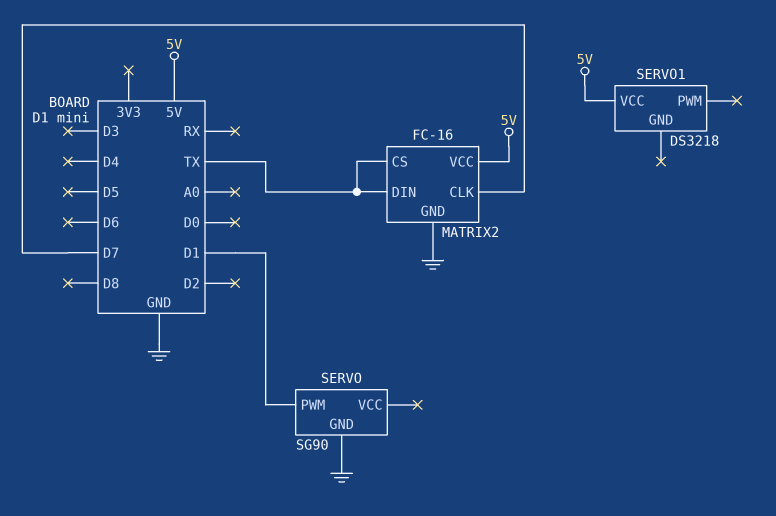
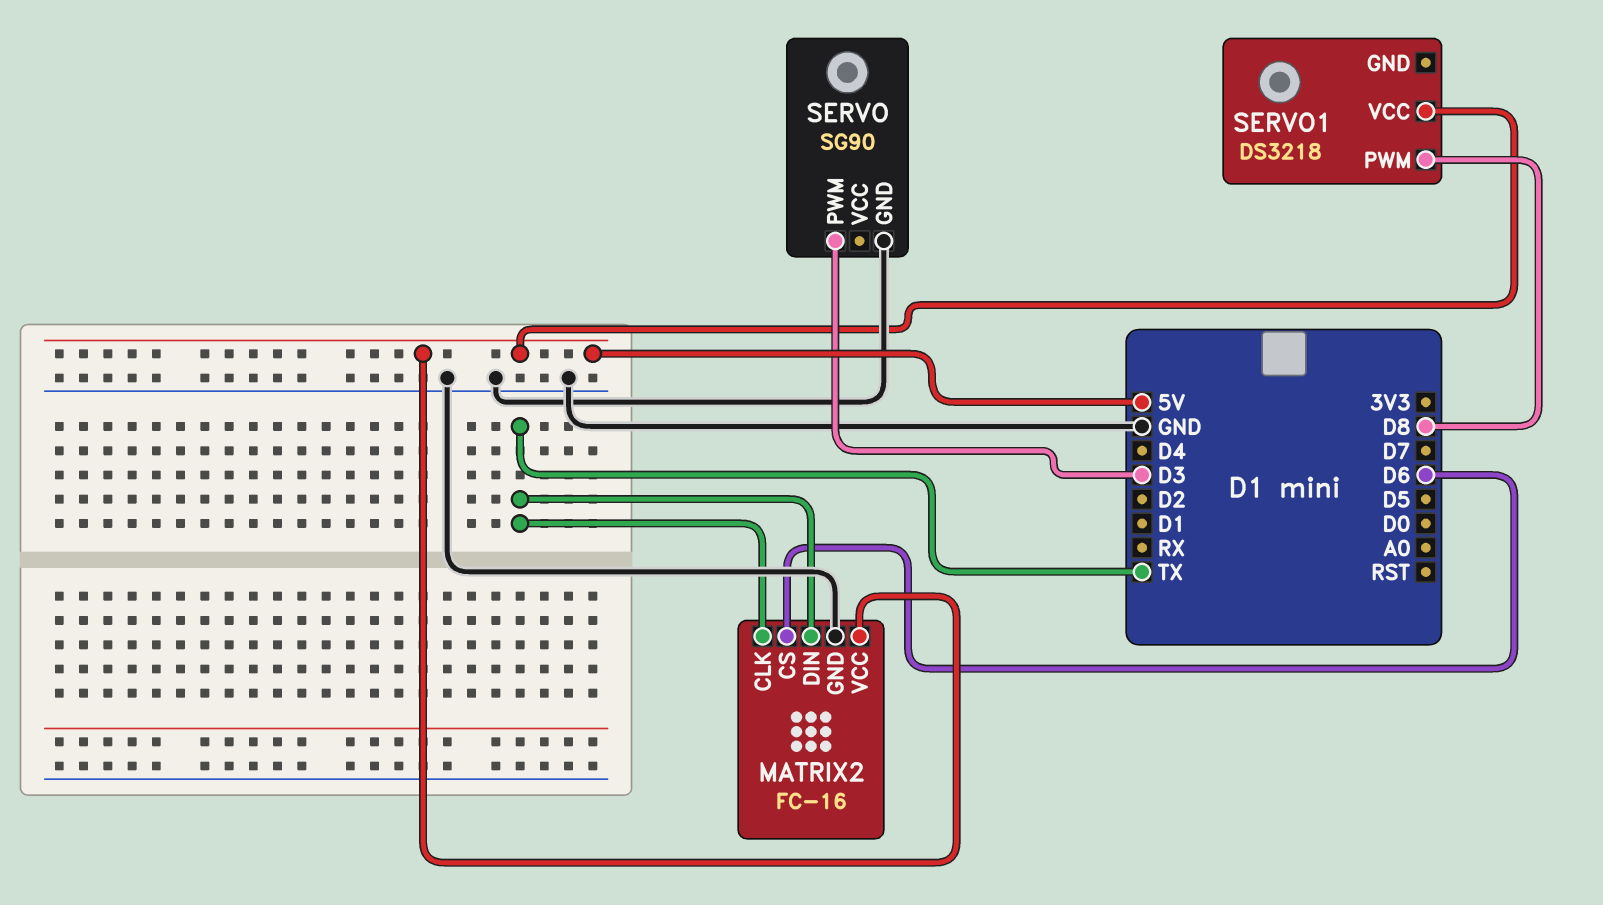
MATRIX2 pin CLK: D7 -> TX
MATRIX2 pin CS: TX -> D6
SERVO pin PWM: D1 -> D3
SERVO1 pin PWM: none -> D8

